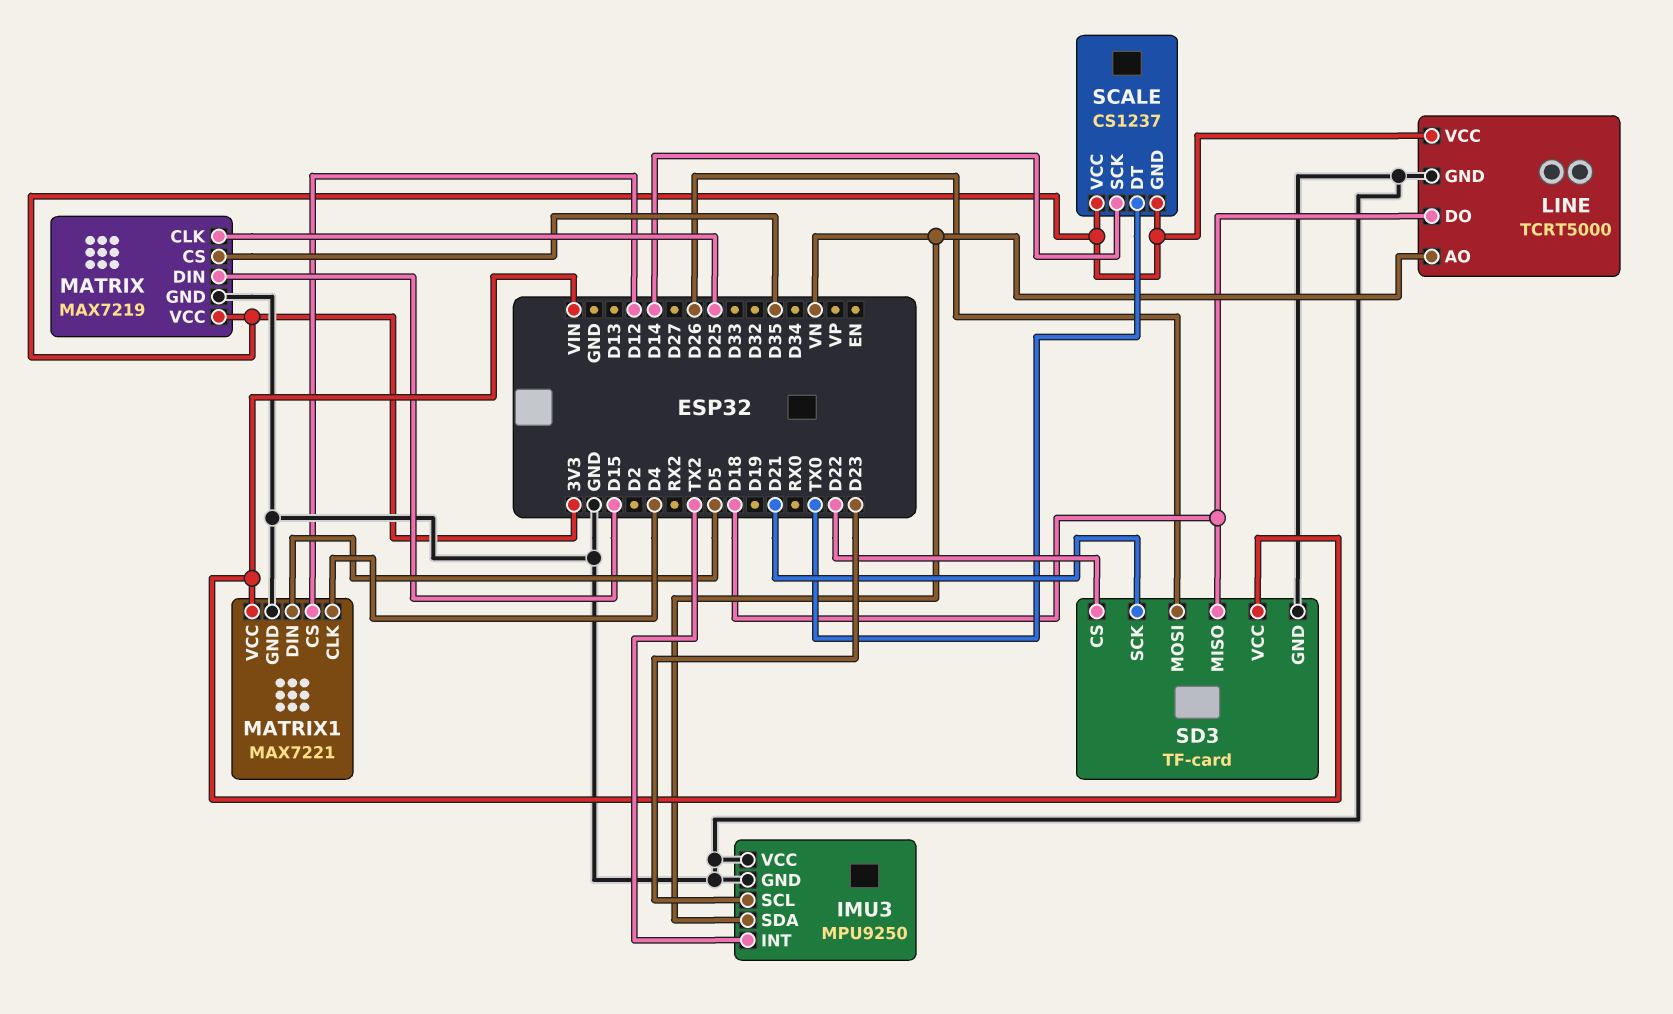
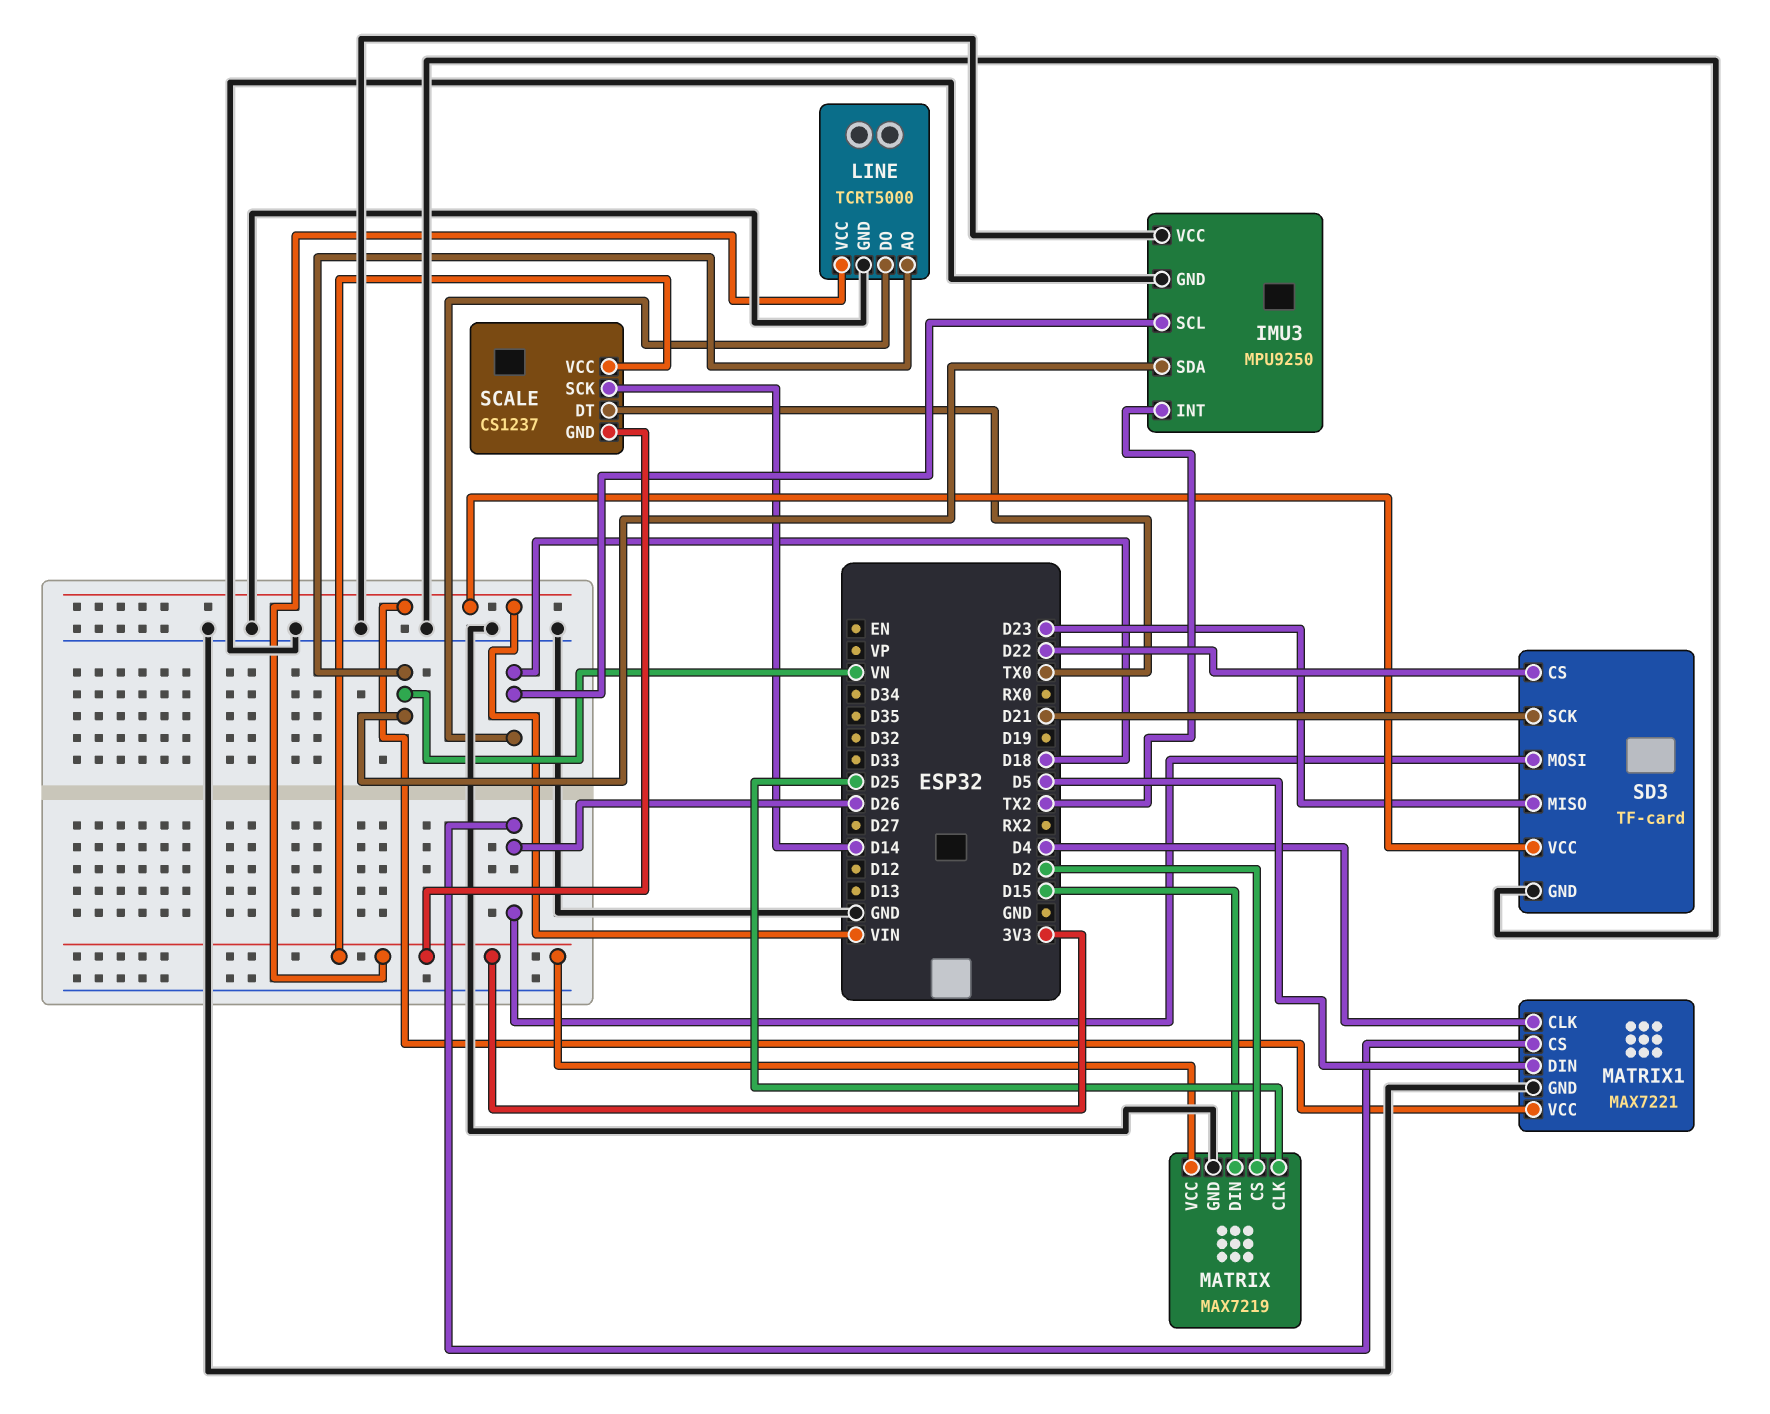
IMU3 pin SCL: D23 -> D18
MATRIX pin CS: D35 -> D2
MATRIX1 pin CS: D12 -> D26
SD3 pin MISO: D18 -> D23

